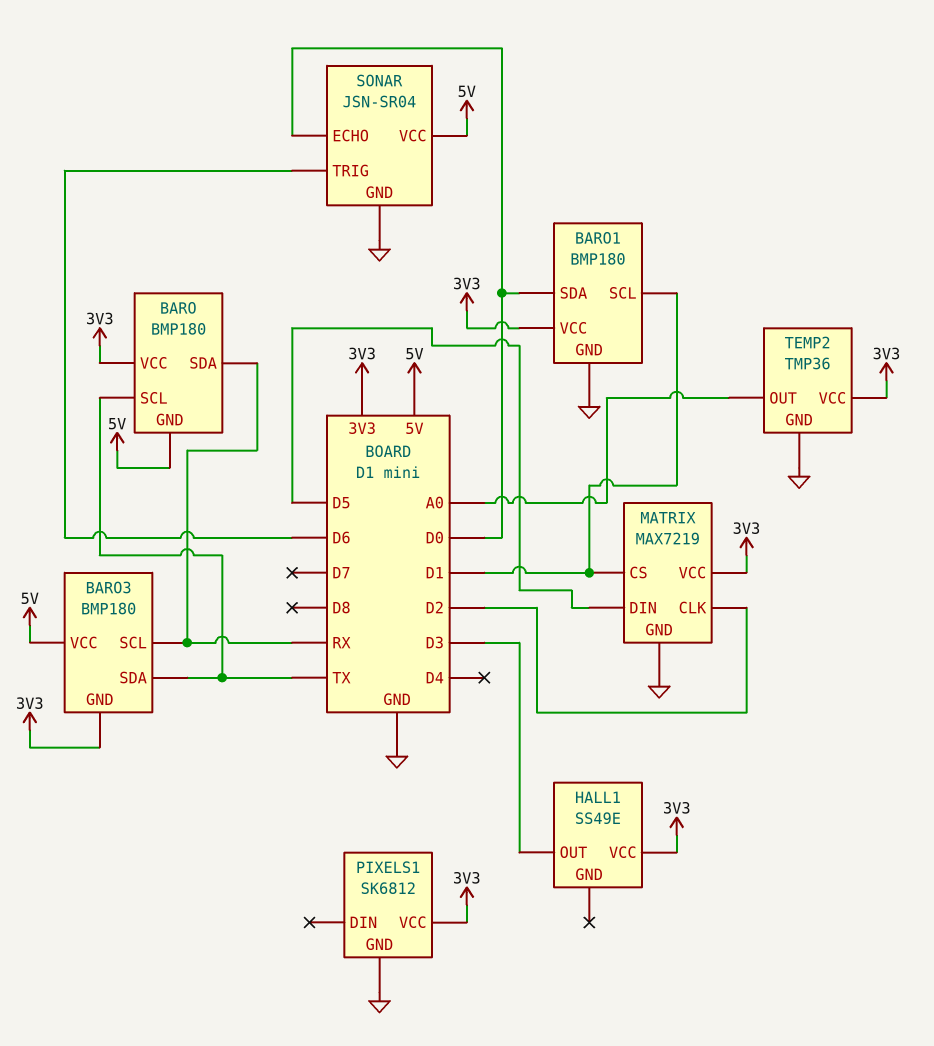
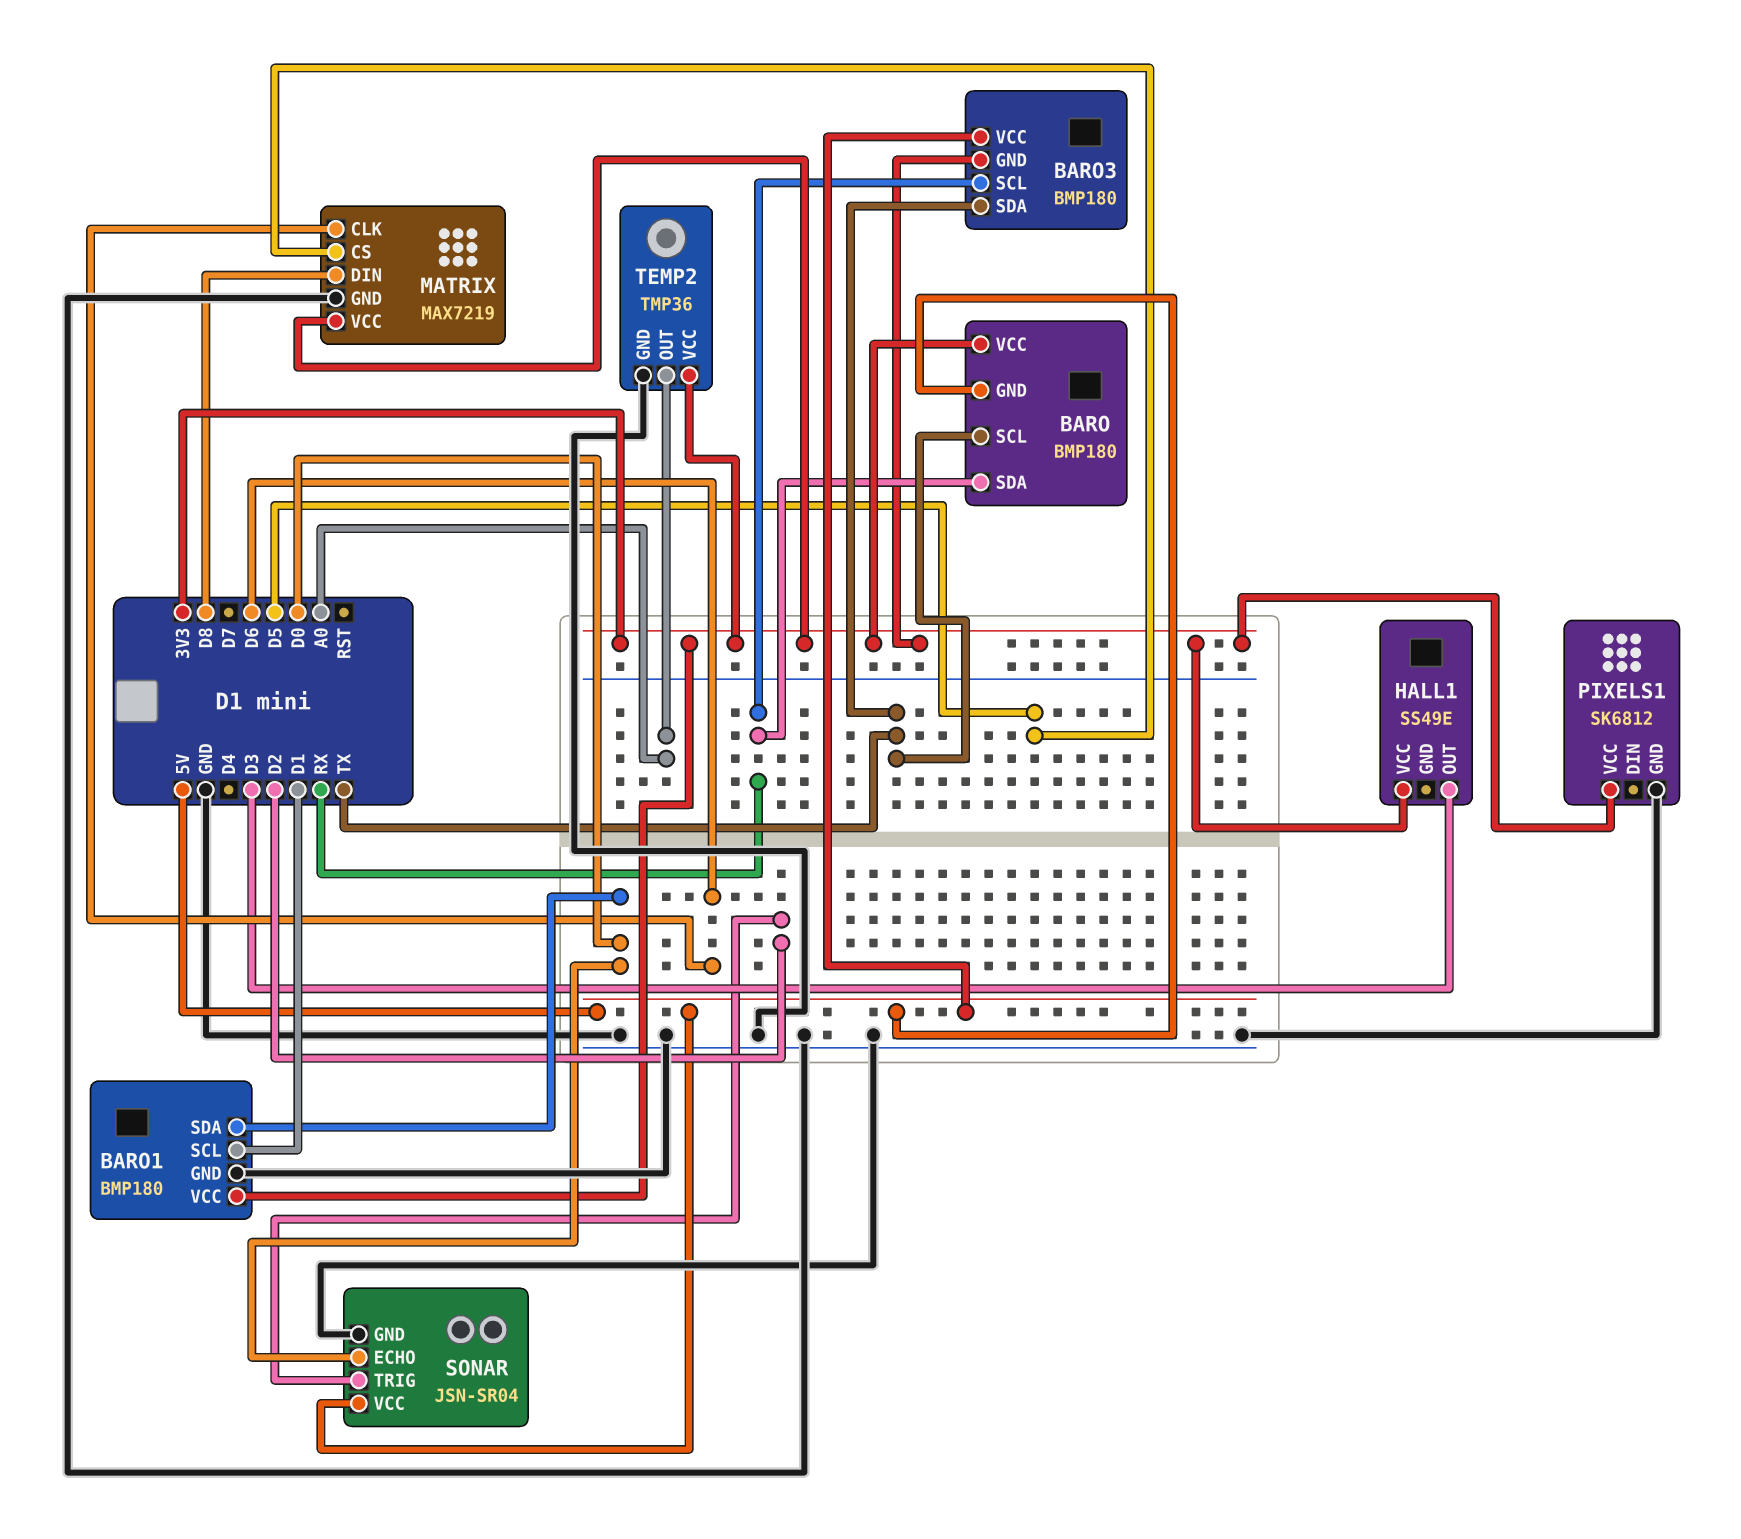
MATRIX pin CLK: D2 -> D6
MATRIX pin CS: D1 -> D5
MATRIX pin DIN: D5 -> D8
SONAR pin TRIG: D6 -> D2

